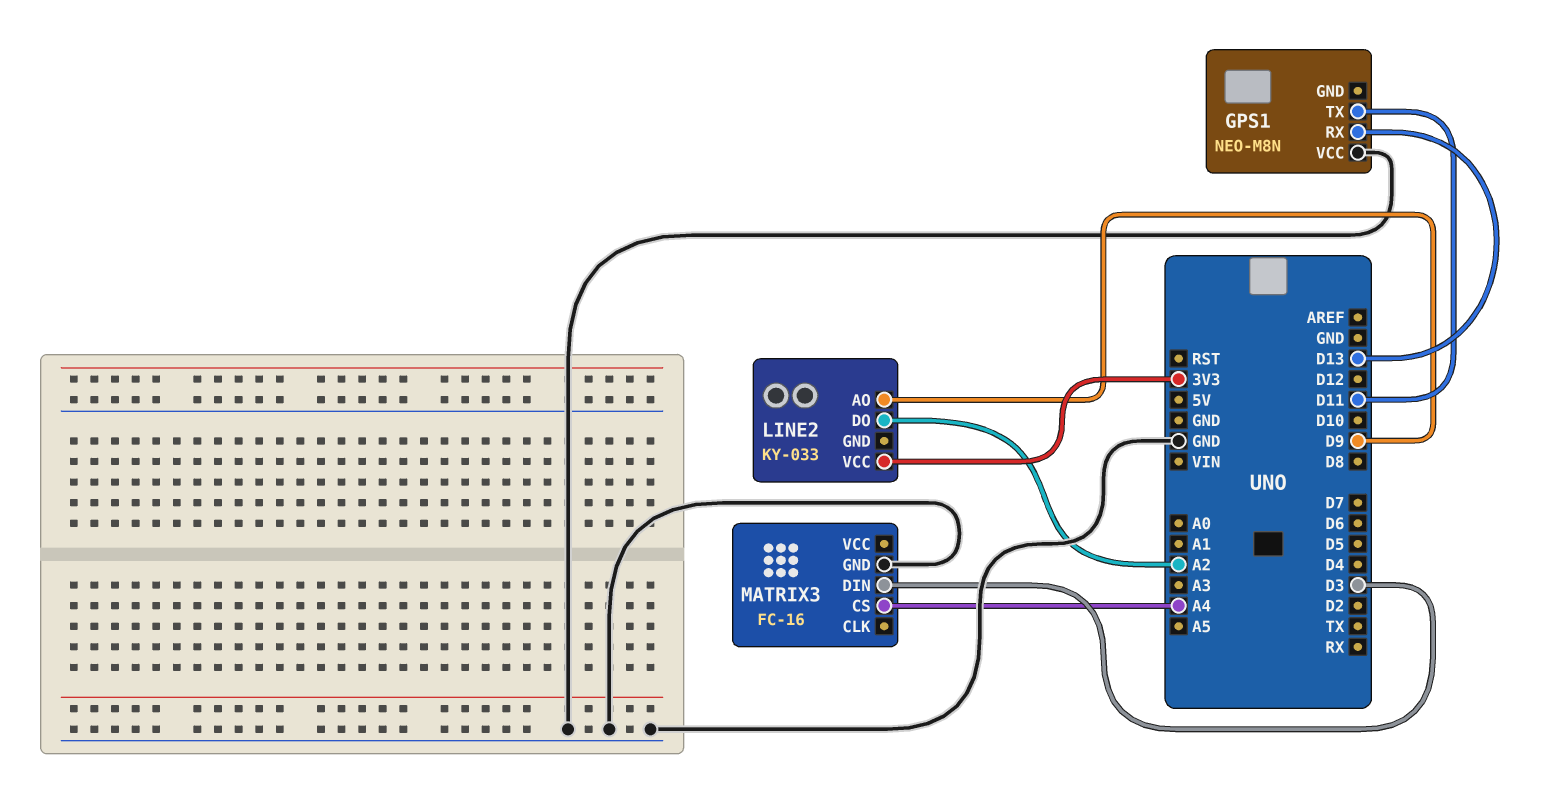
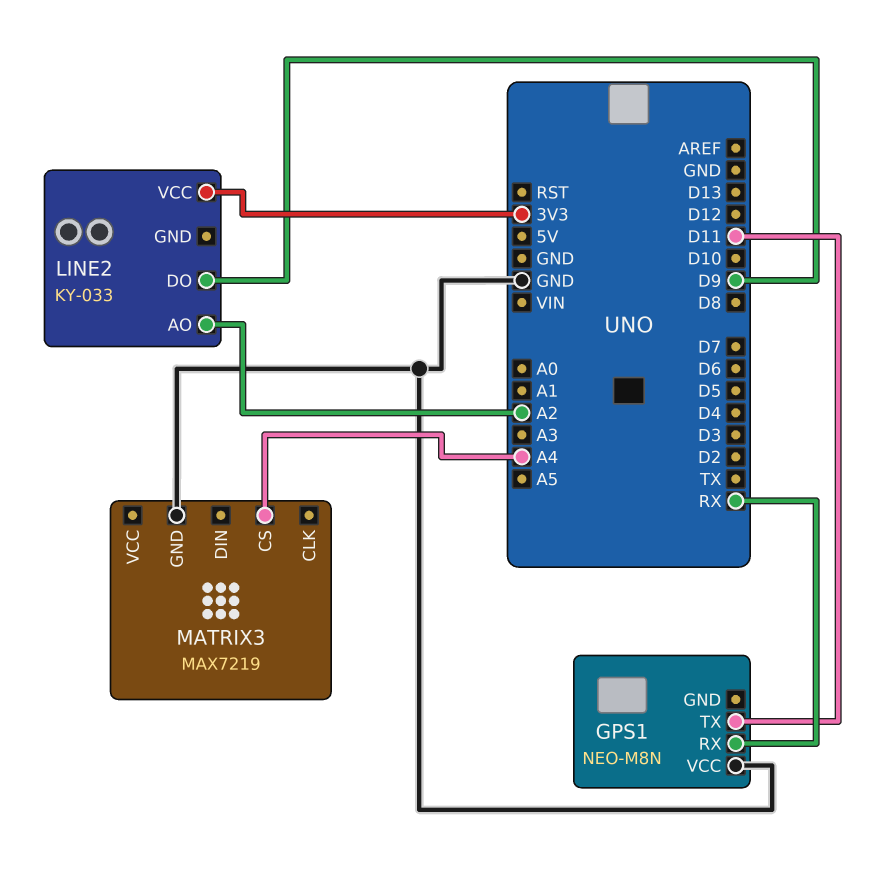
GPS1 pin RX: D13 -> RX
LINE2 pin AO: D9 -> A2
LINE2 pin DO: A2 -> D9
MATRIX3: FC-16 -> MAX7219
MATRIX3 pin DIN: D3 -> none

